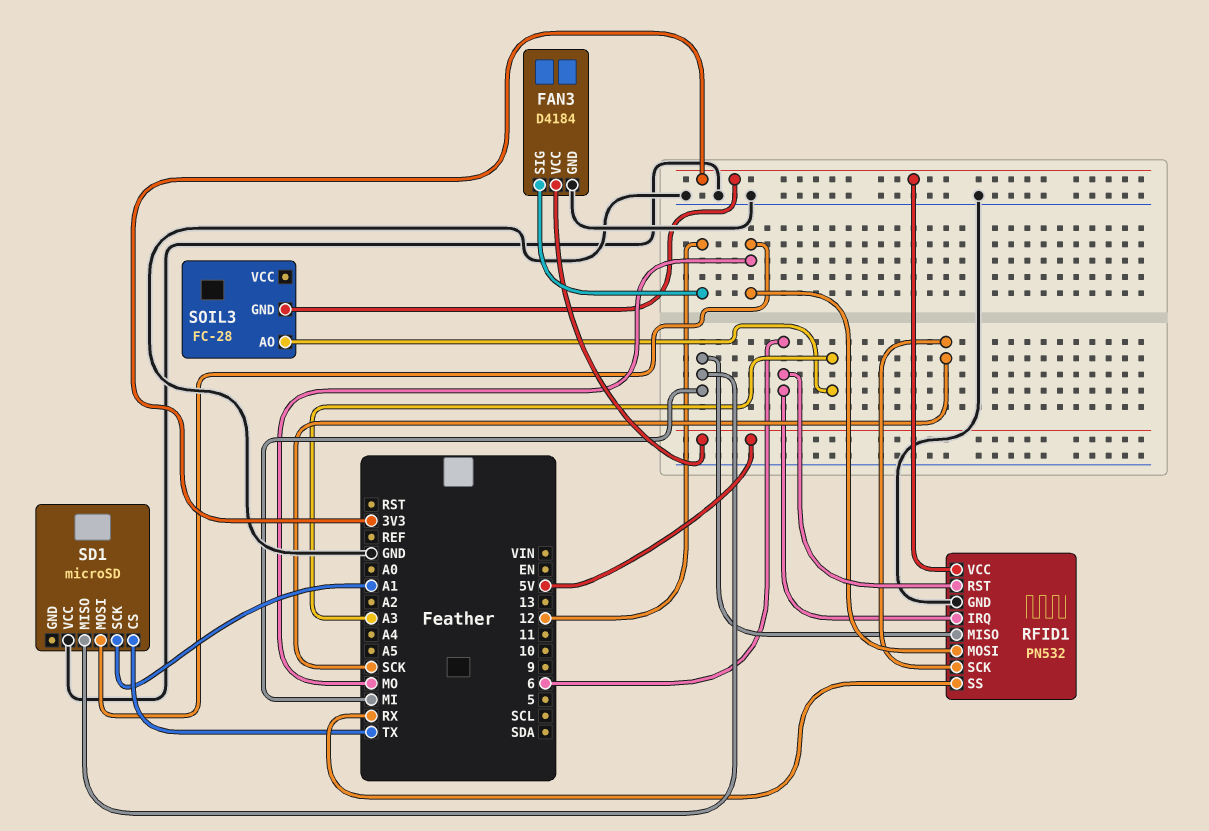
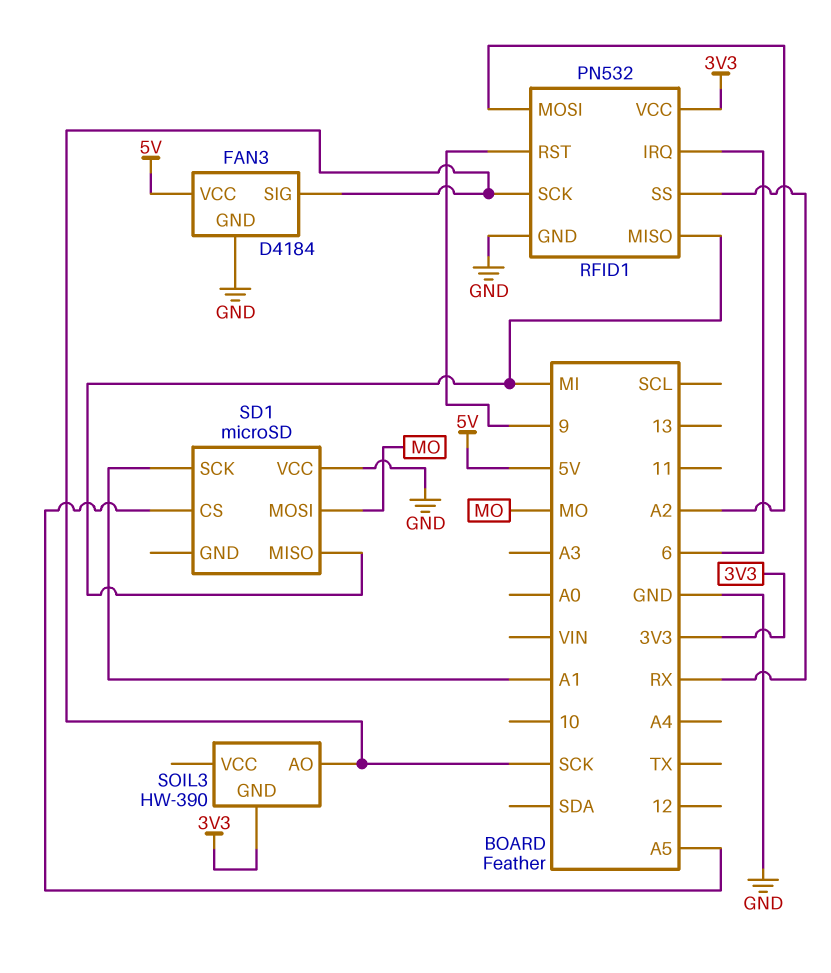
FAN3 pin SIG: 12 -> SCK
RFID1 pin MOSI: MO -> A2
RFID1 pin RST: 6 -> 9
SD1 pin CS: TX -> A5
SOIL3: FC-28 -> HW-390
SOIL3 pin AO: A3 -> SCK

